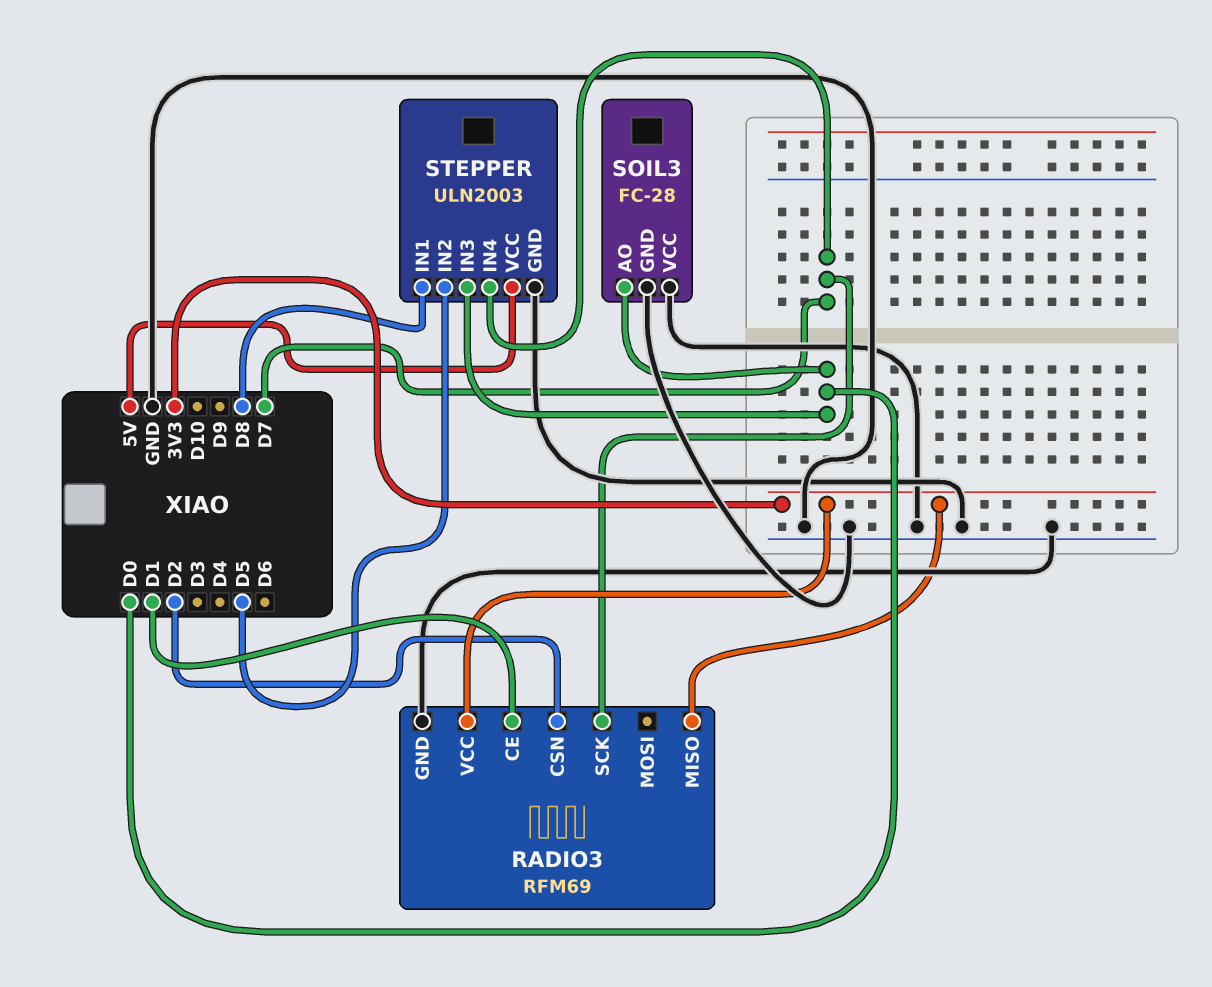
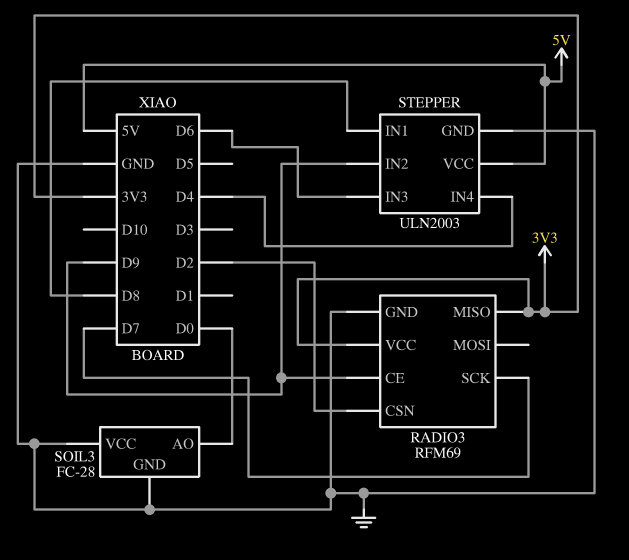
RADIO3 pin CE: D1 -> D9
STEPPER pin IN2: D5 -> D9
STEPPER pin IN3: D0 -> D6
STEPPER pin IN4: D7 -> D4

